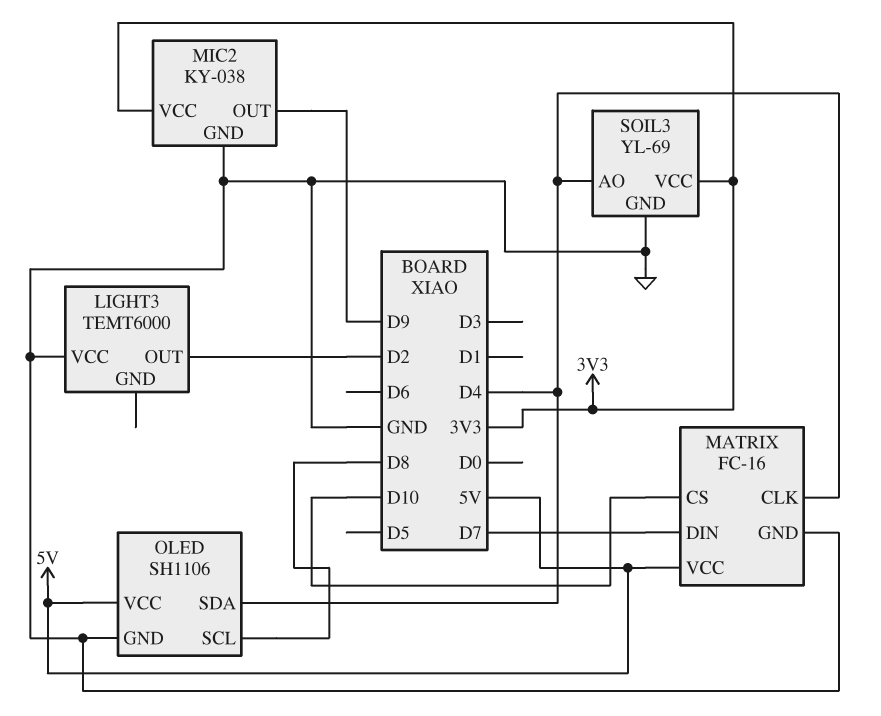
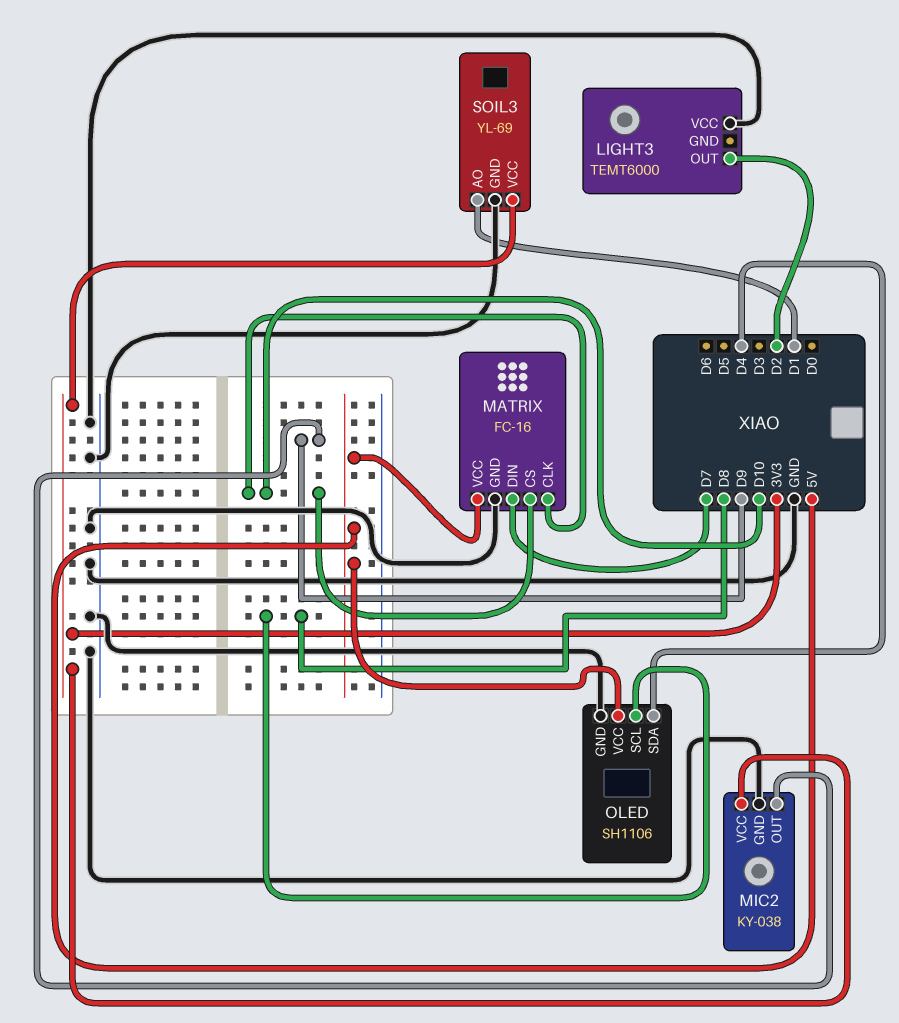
MATRIX pin CLK: D4 -> D10
SOIL3 pin AO: D4 -> D1

